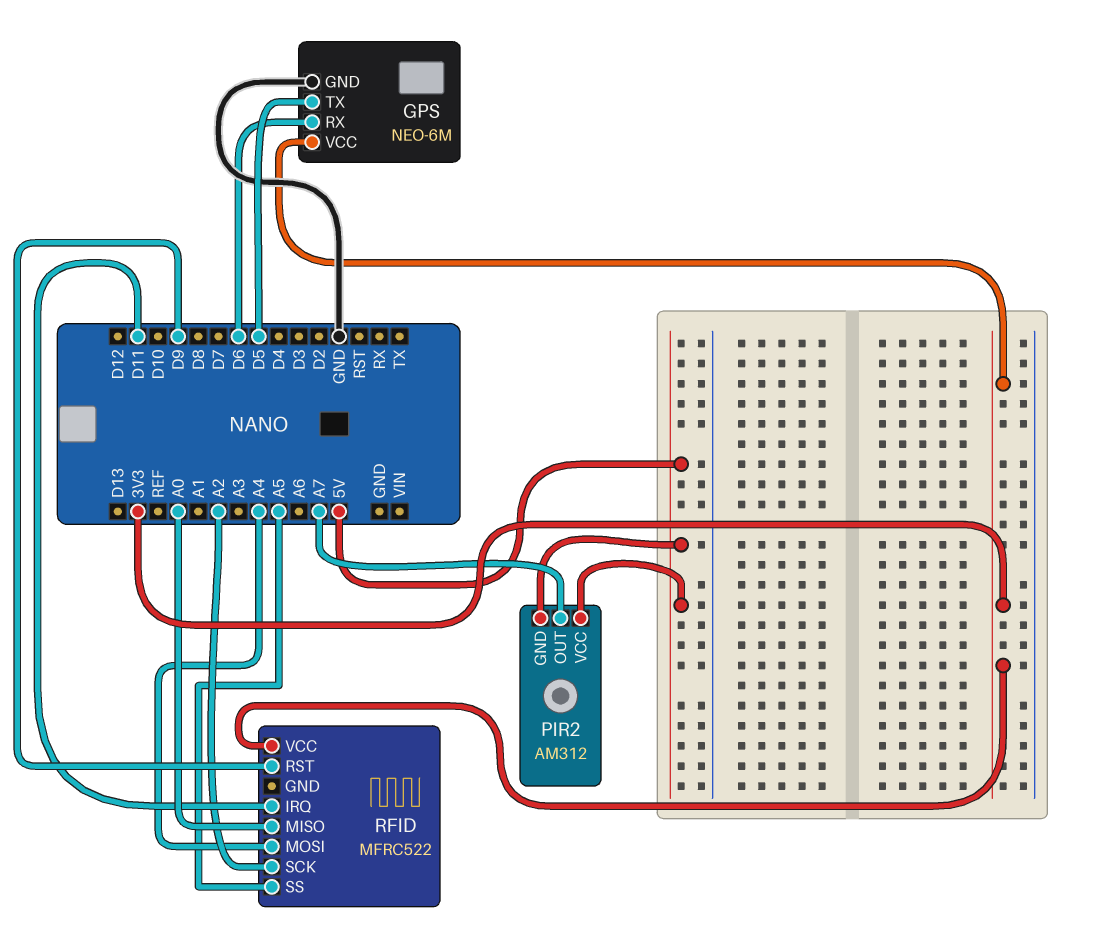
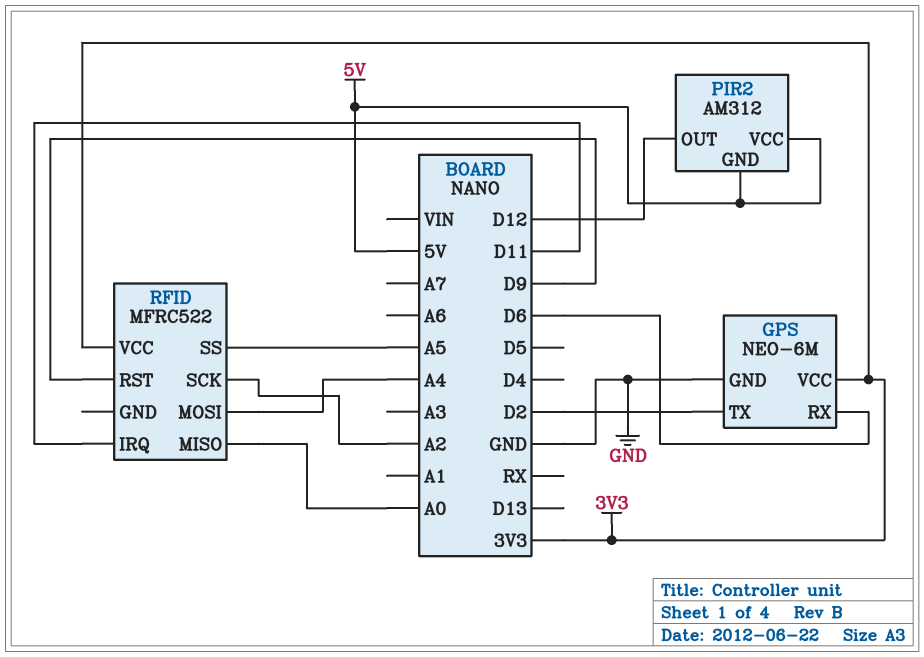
GPS pin TX: D5 -> D2
PIR2 pin OUT: A7 -> D12

